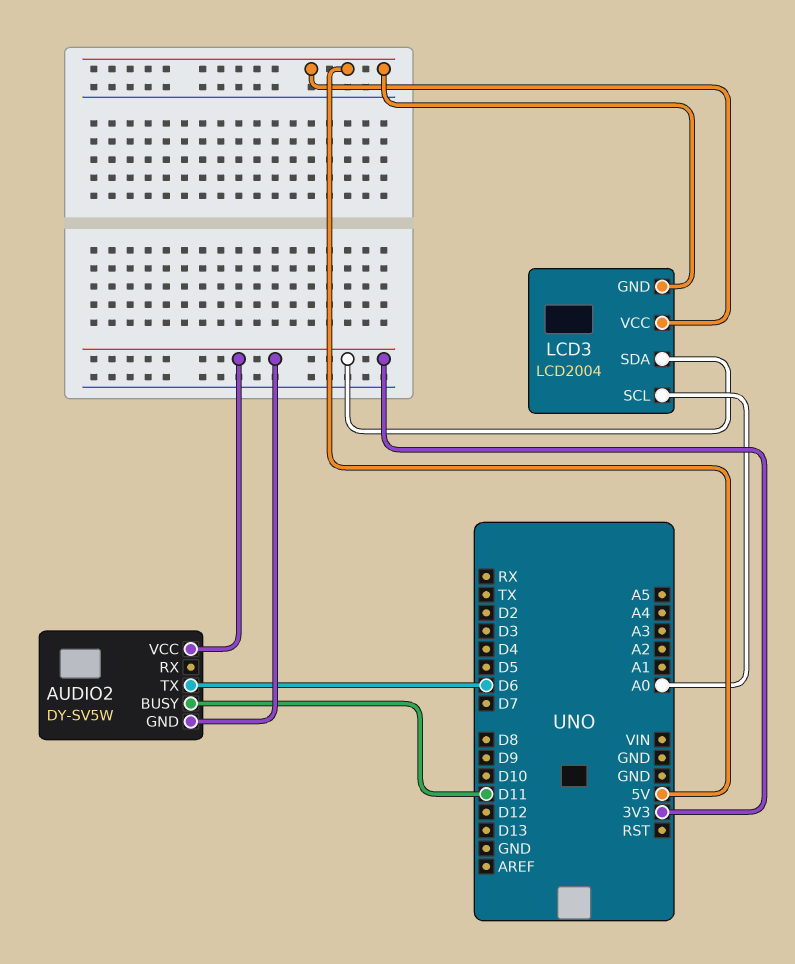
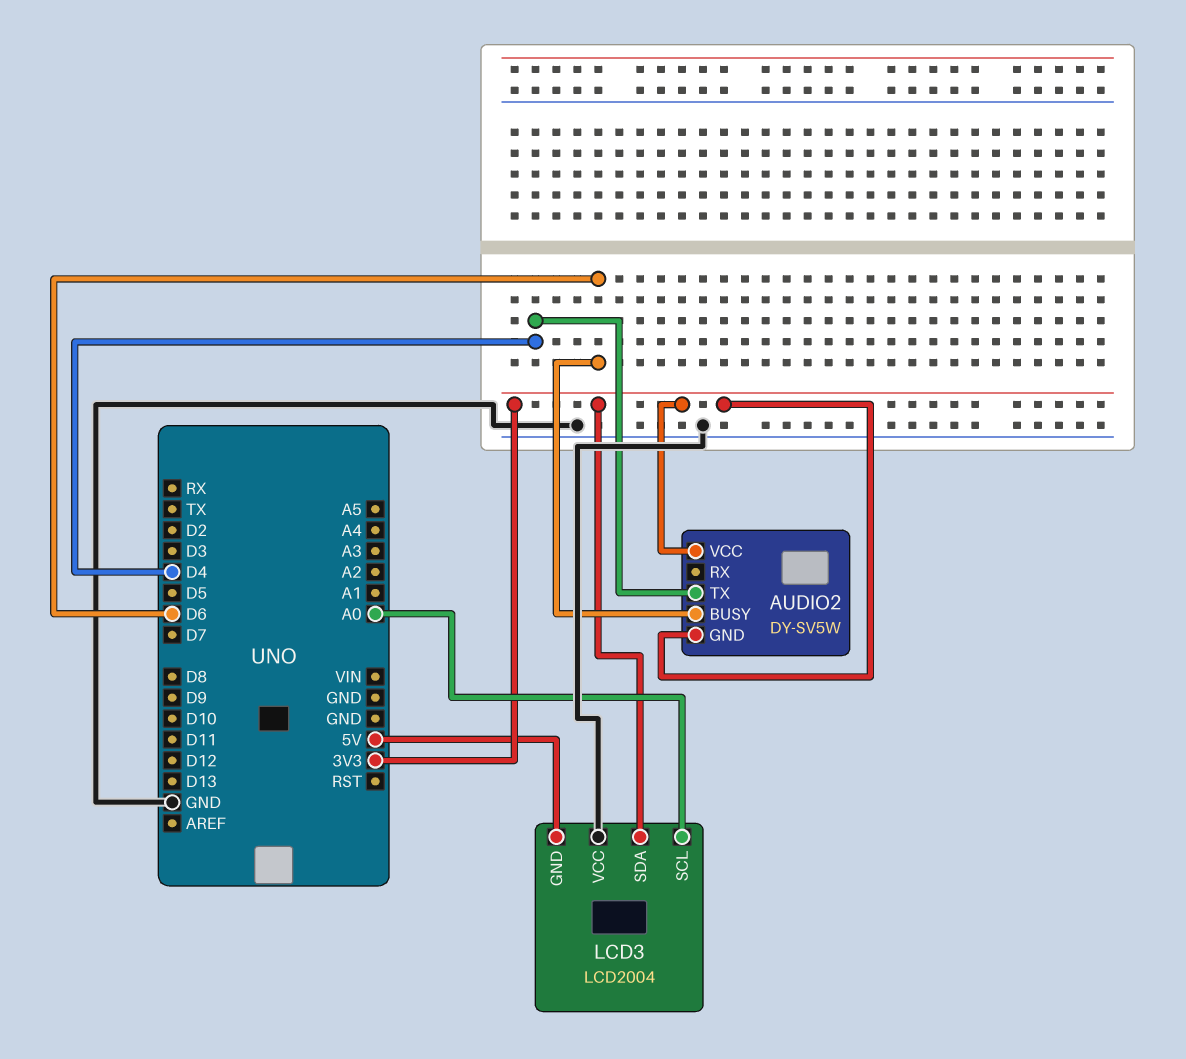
AUDIO2 pin BUSY: D11 -> D6
AUDIO2 pin TX: D6 -> D4
LCD3 pin VCC: 5V -> GND

